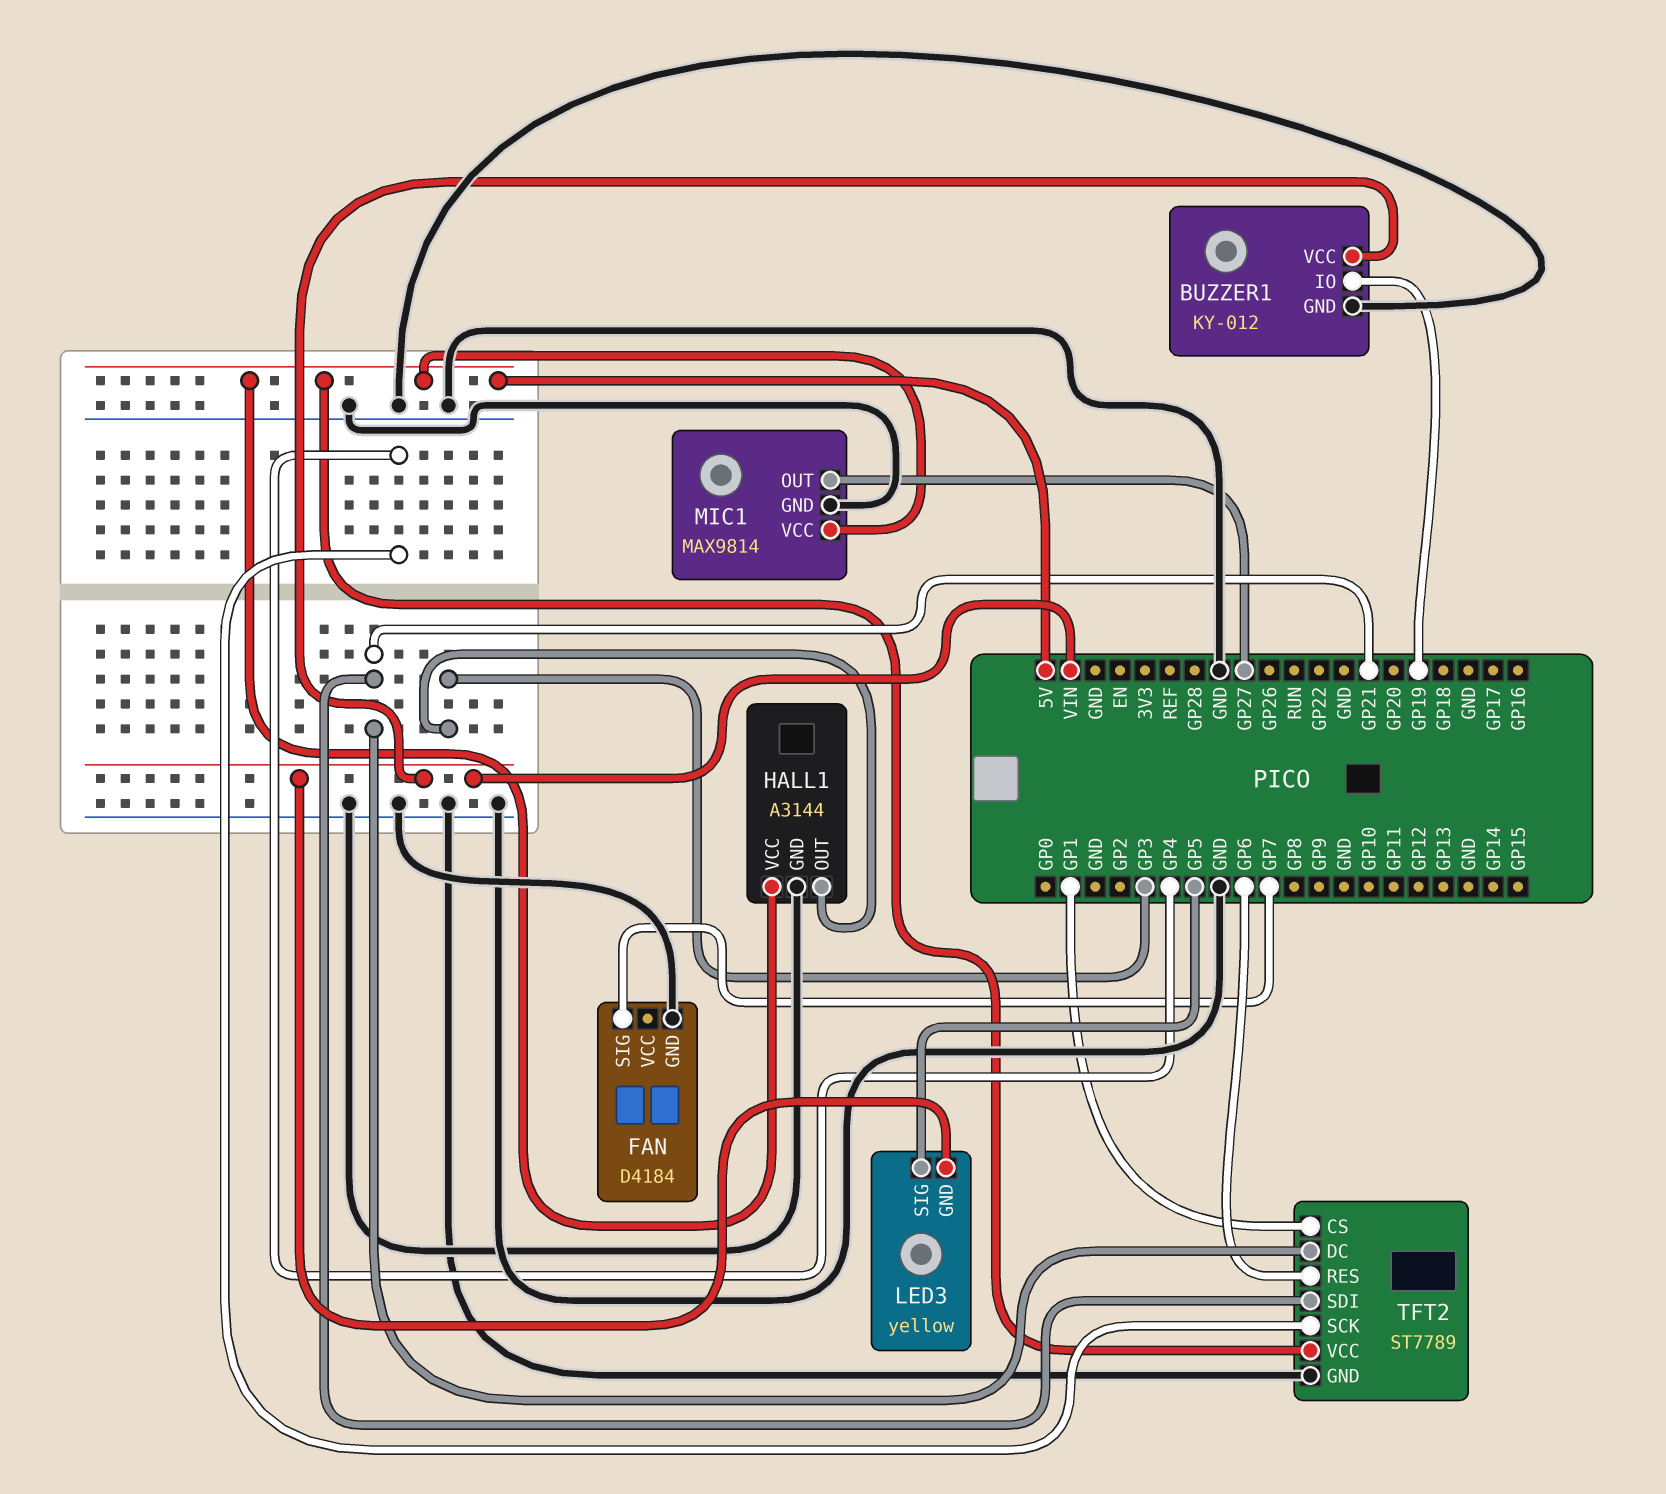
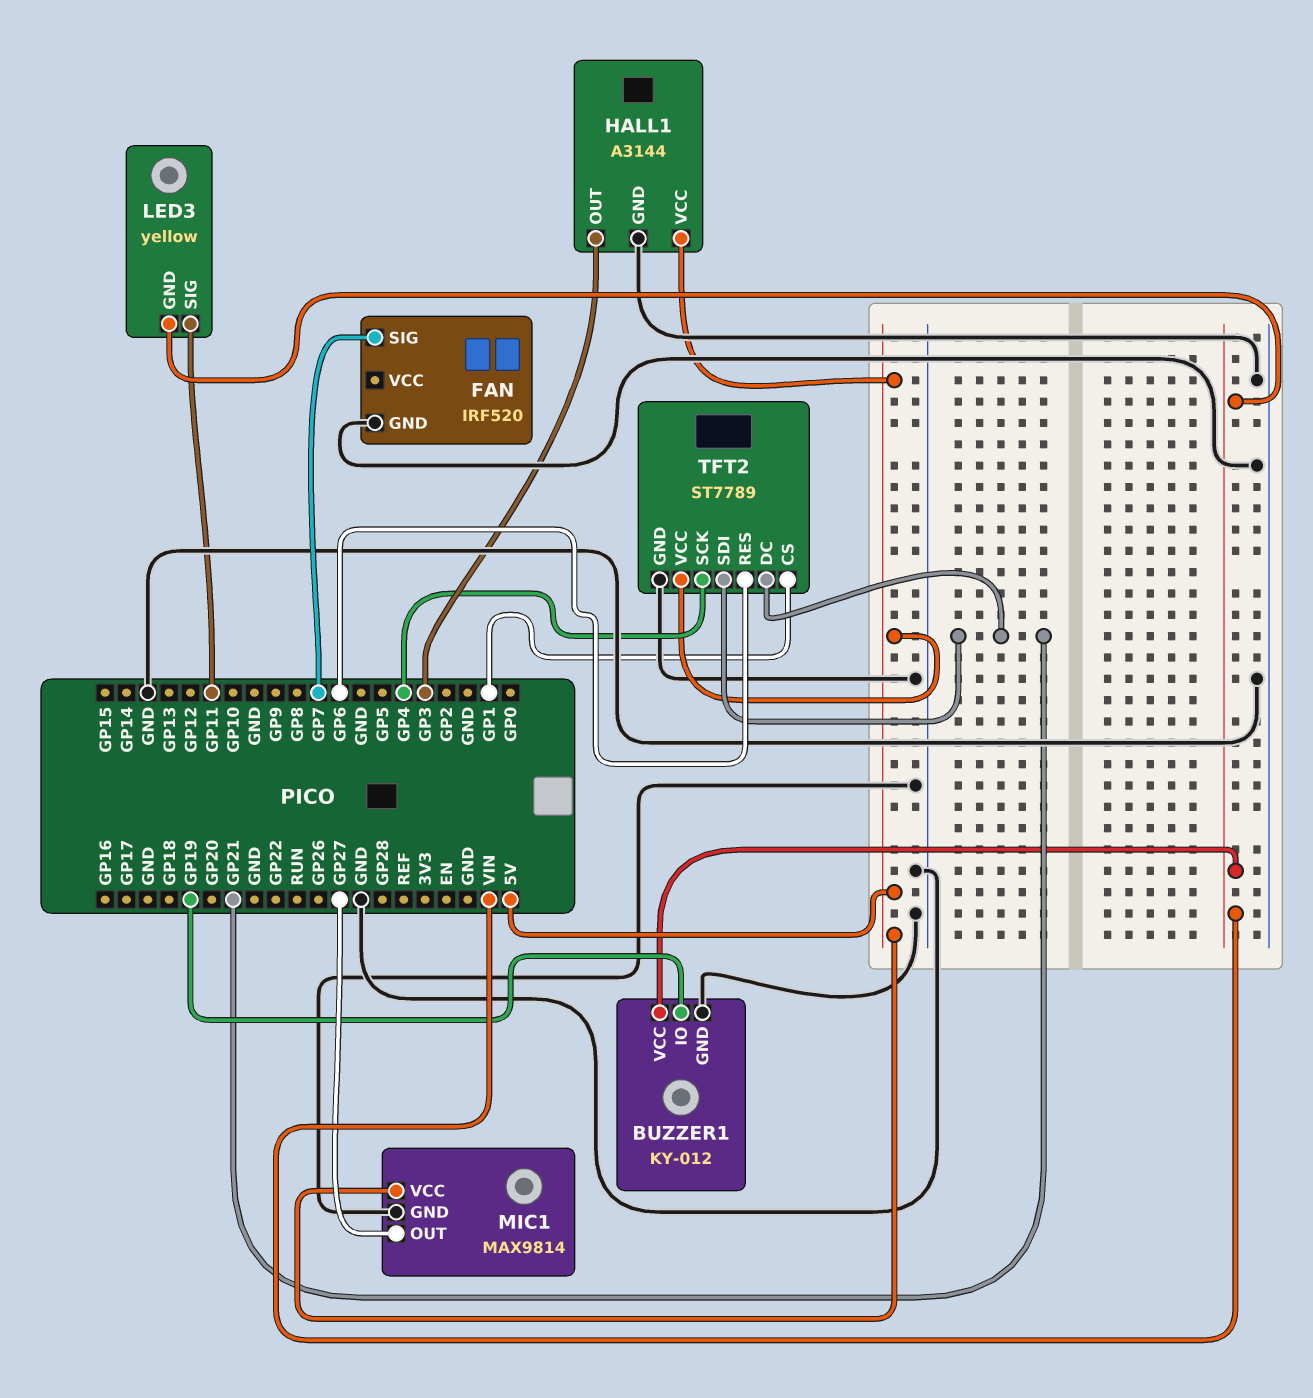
FAN: D4184 -> IRF520
LED3 pin SIG: GP5 -> GP11

